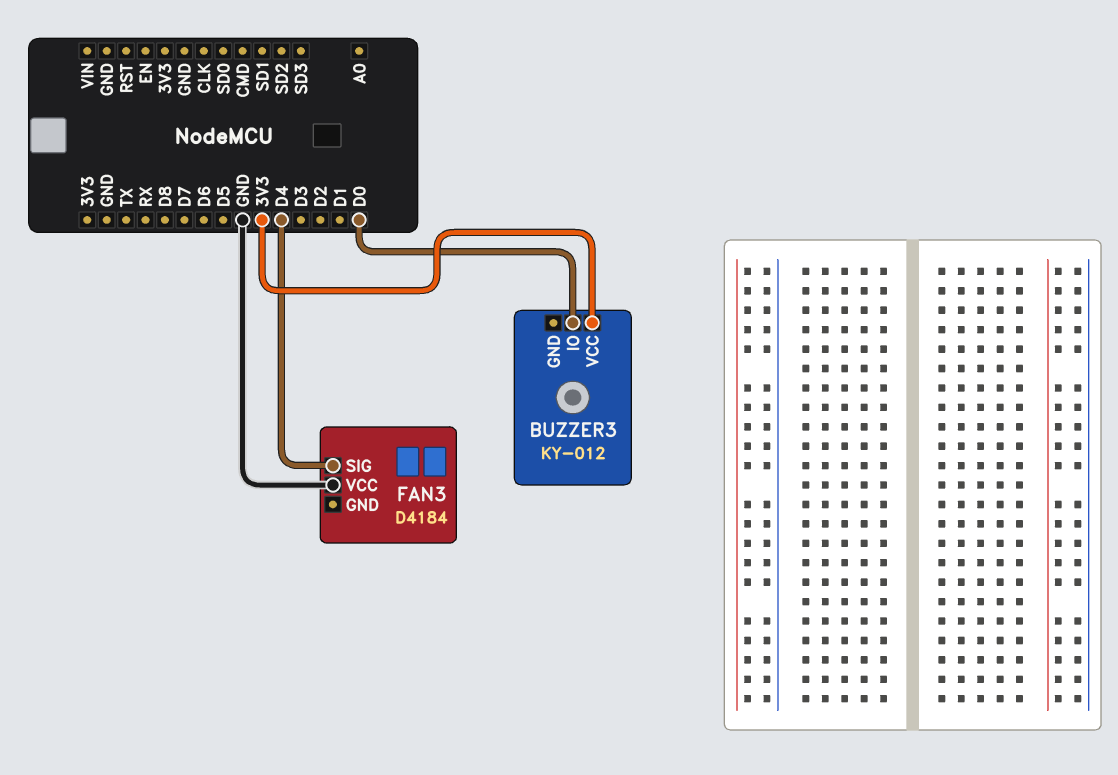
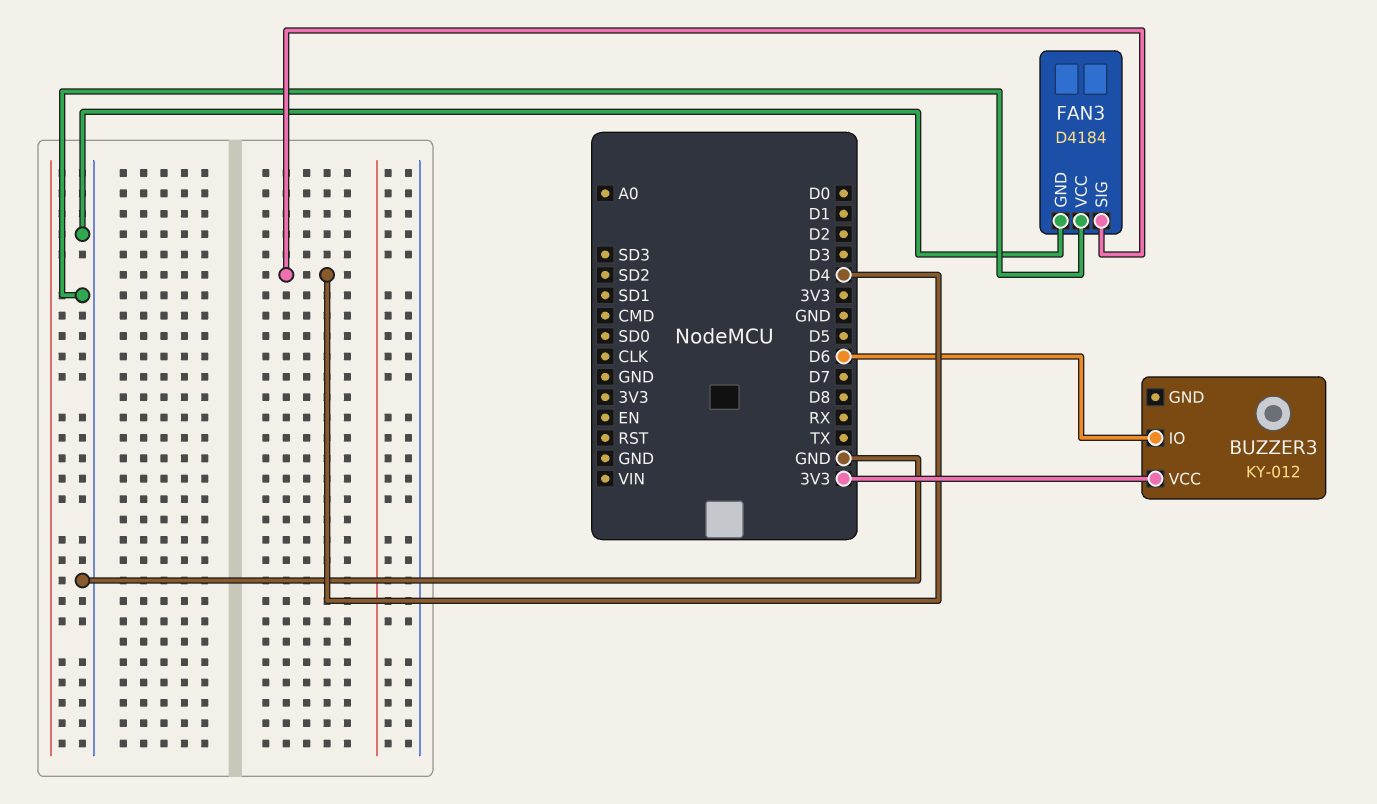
BUZZER3 pin IO: D0 -> D6
FAN3 pin GND: none -> GND

